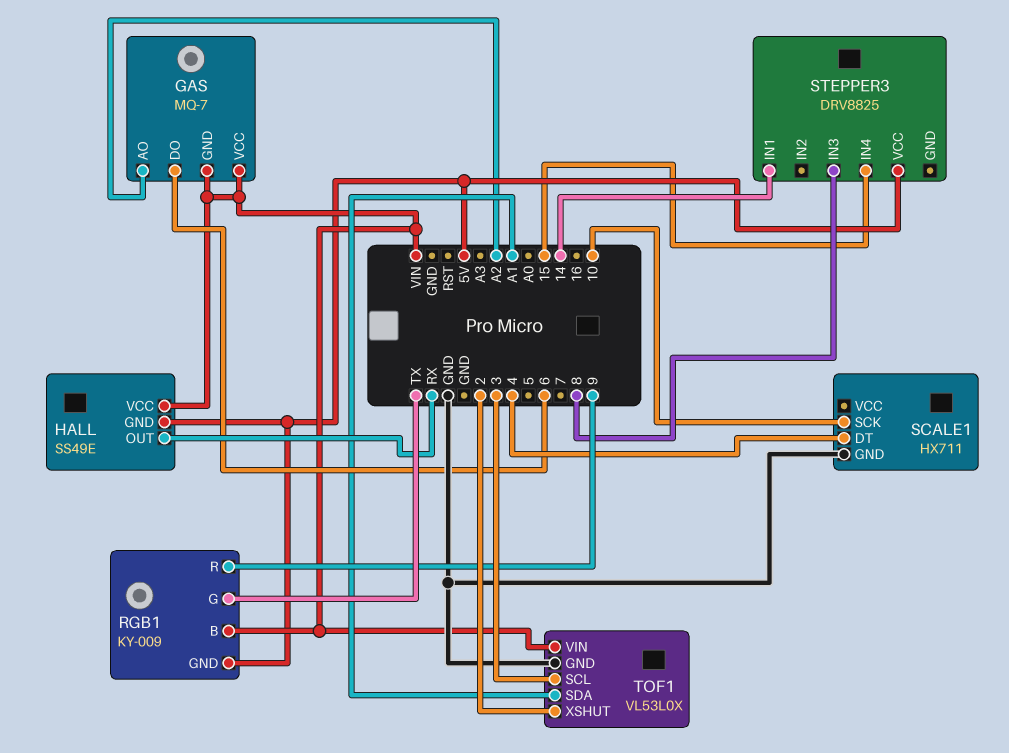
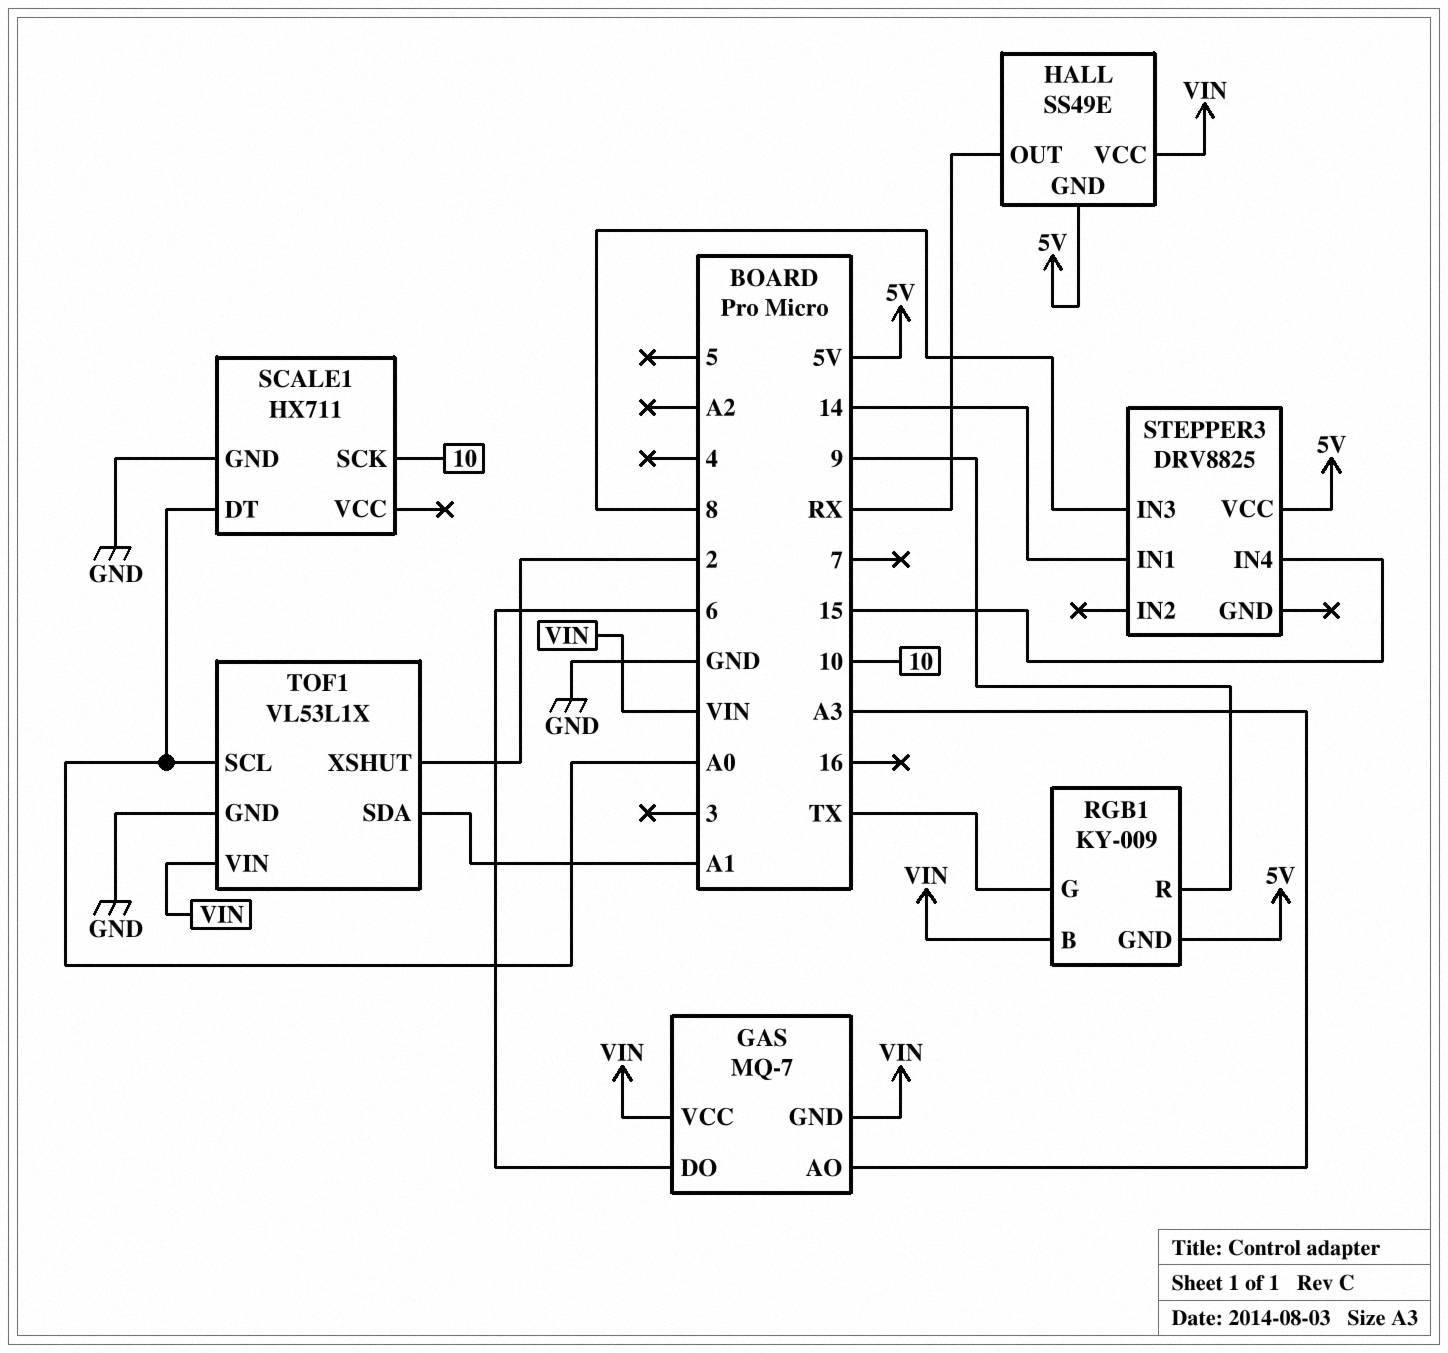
GAS pin AO: A2 -> A3
SCALE1 pin DT: 4 -> A0
TOF1: VL53L0X -> VL53L1X
TOF1 pin SCL: 3 -> A0

